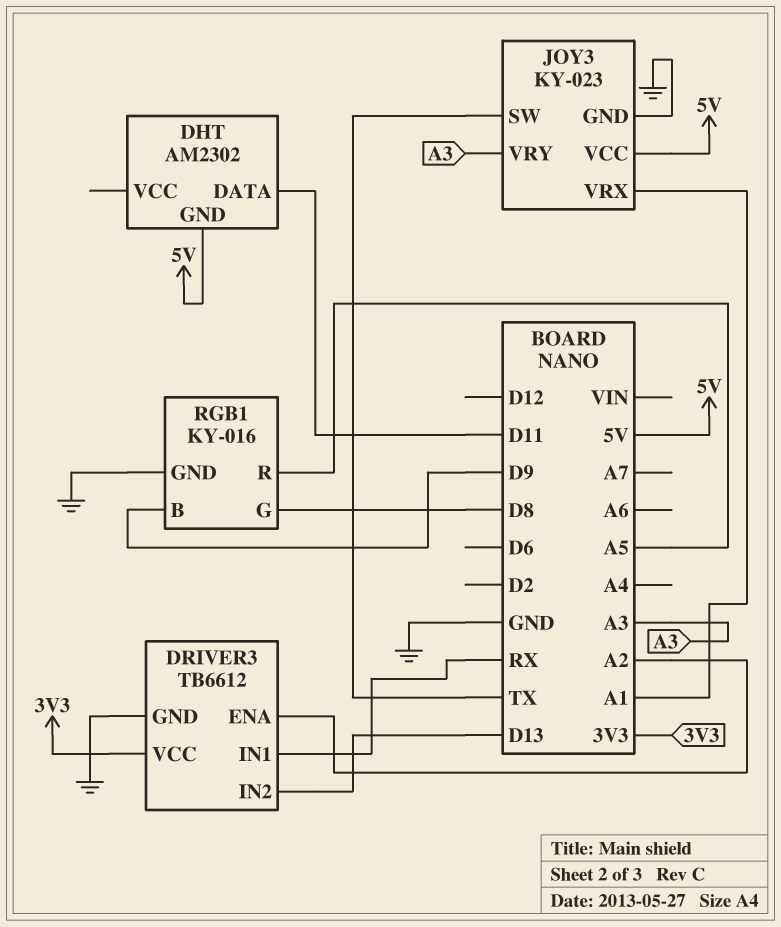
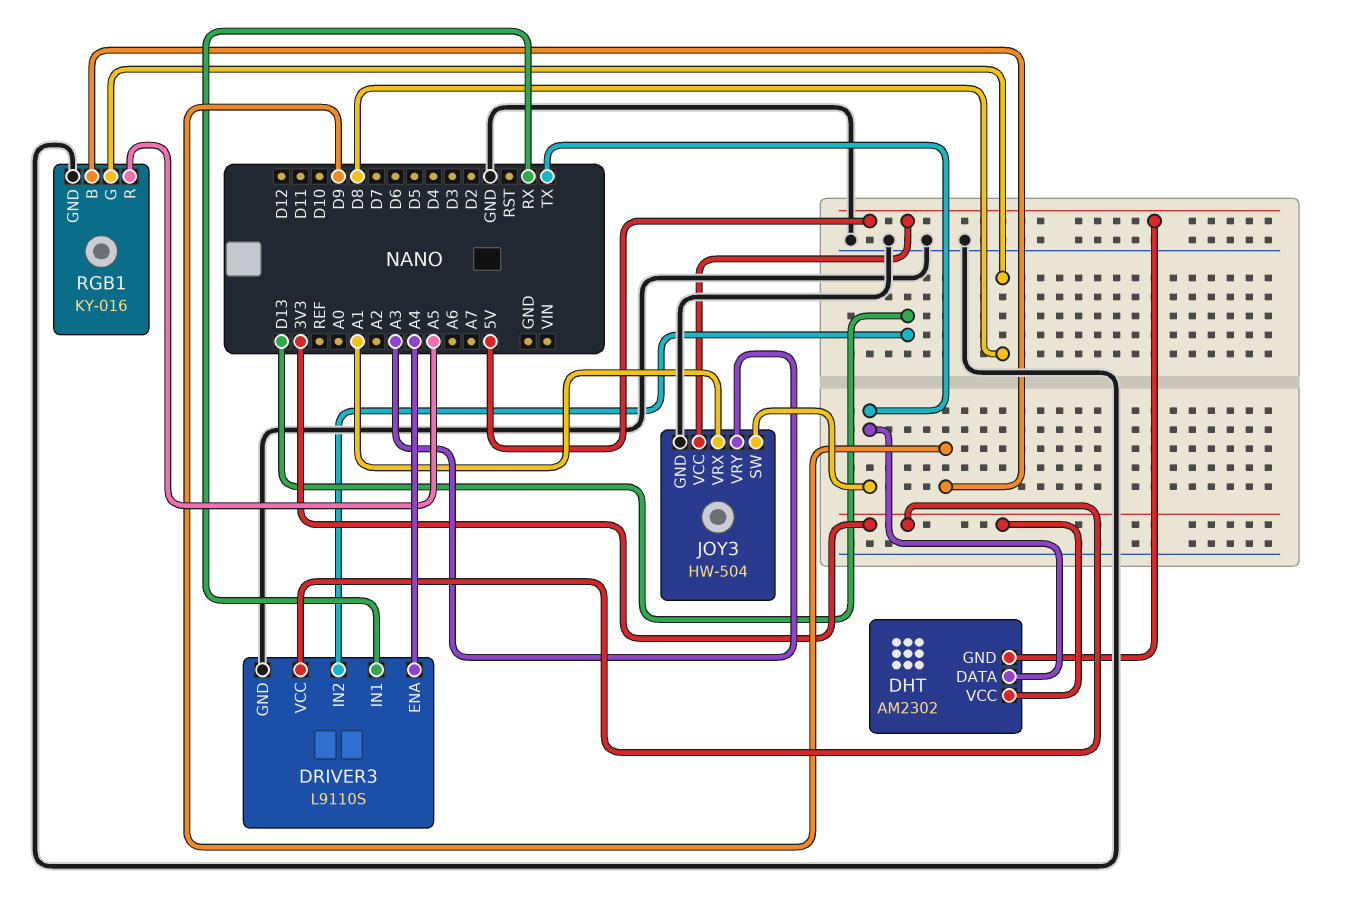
DHT pin DATA: D11 -> TX
DHT pin VCC: none -> 3V3
DRIVER3: TB6612 -> L9110S
DRIVER3 pin ENA: A2 -> A4
JOY3: KY-023 -> HW-504

